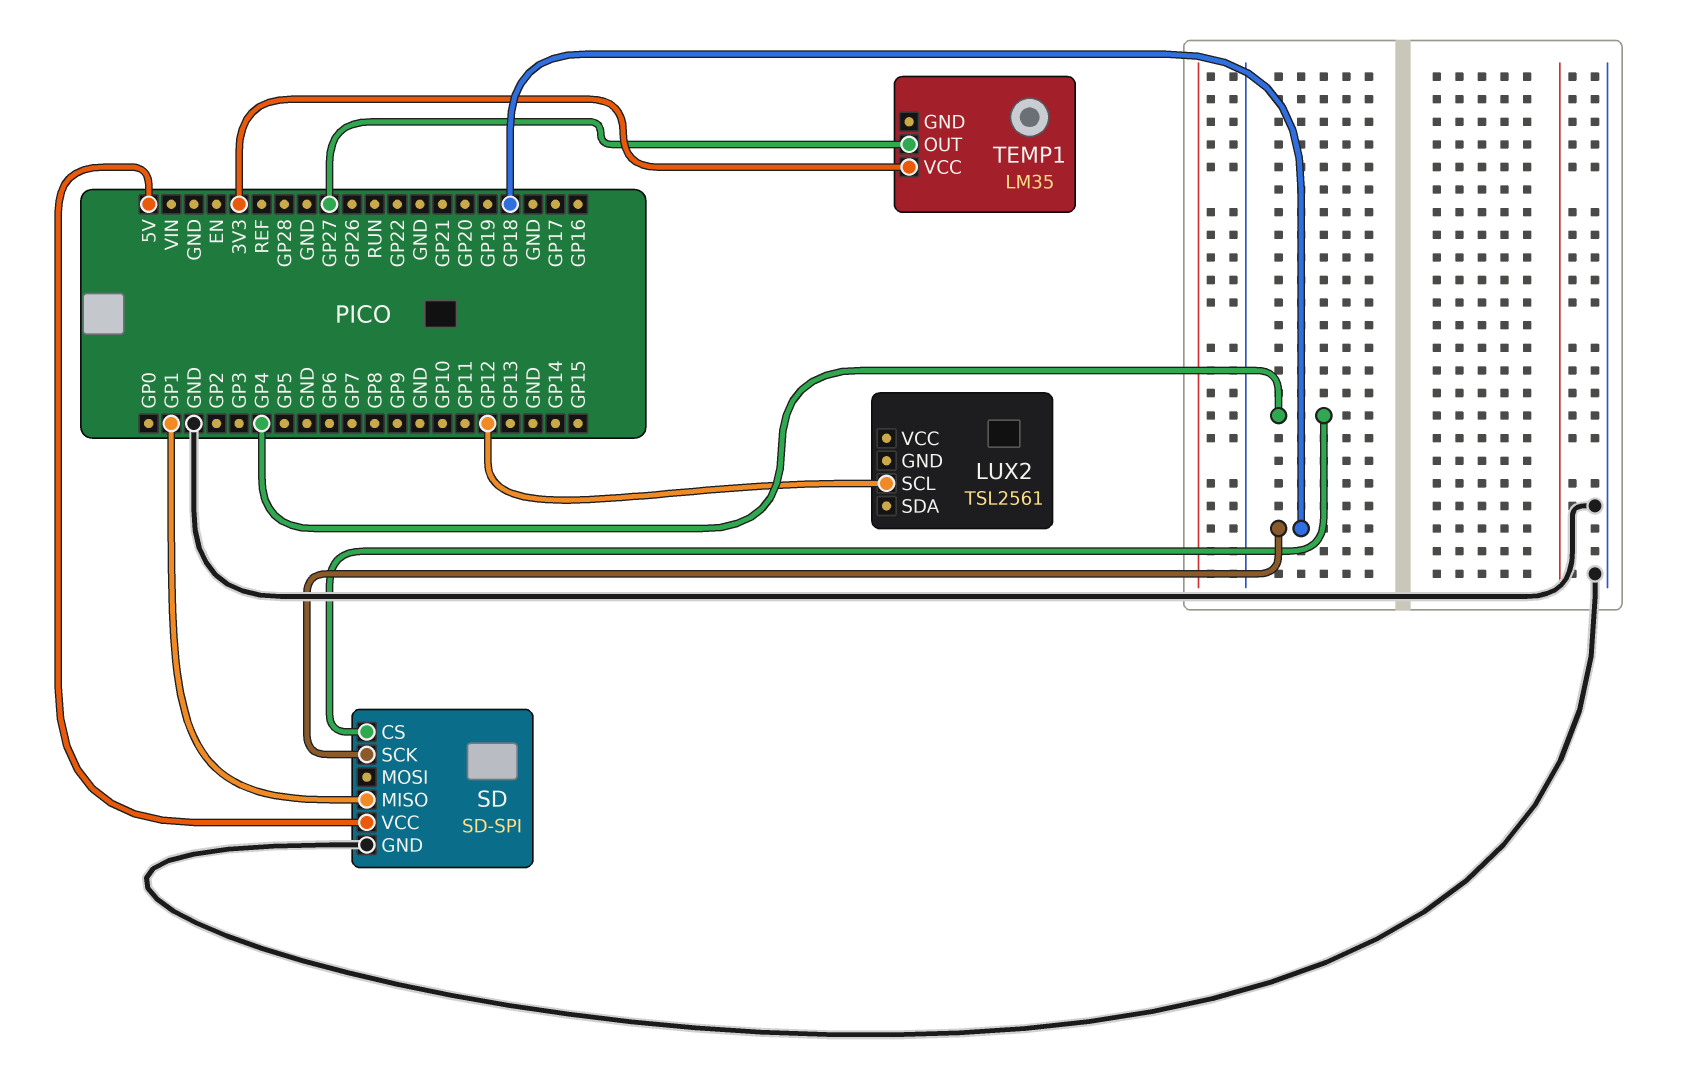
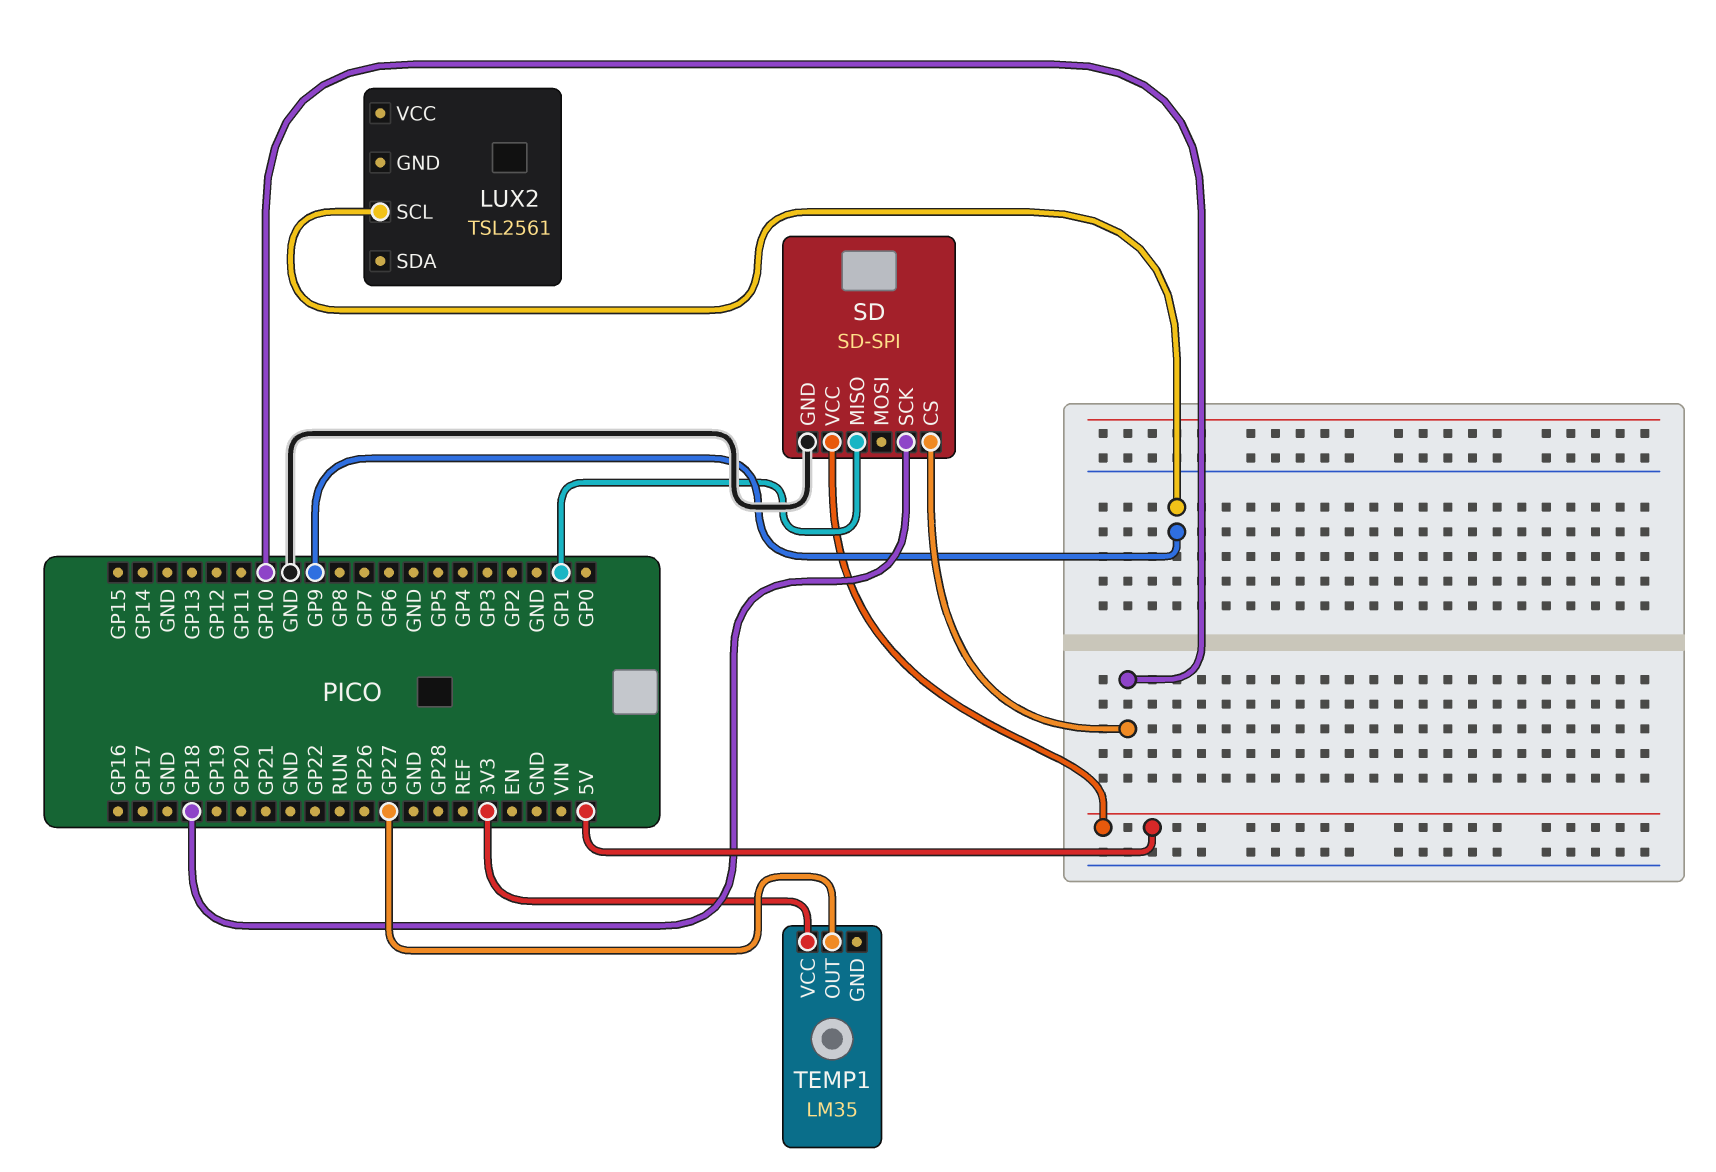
LUX2 pin SCL: GP12 -> GP9
SD pin CS: GP4 -> GP10

